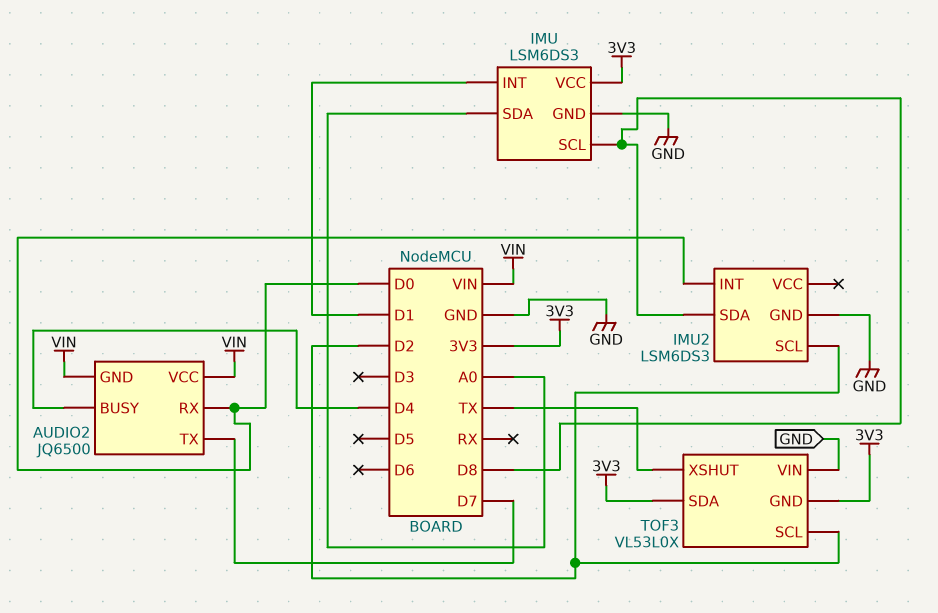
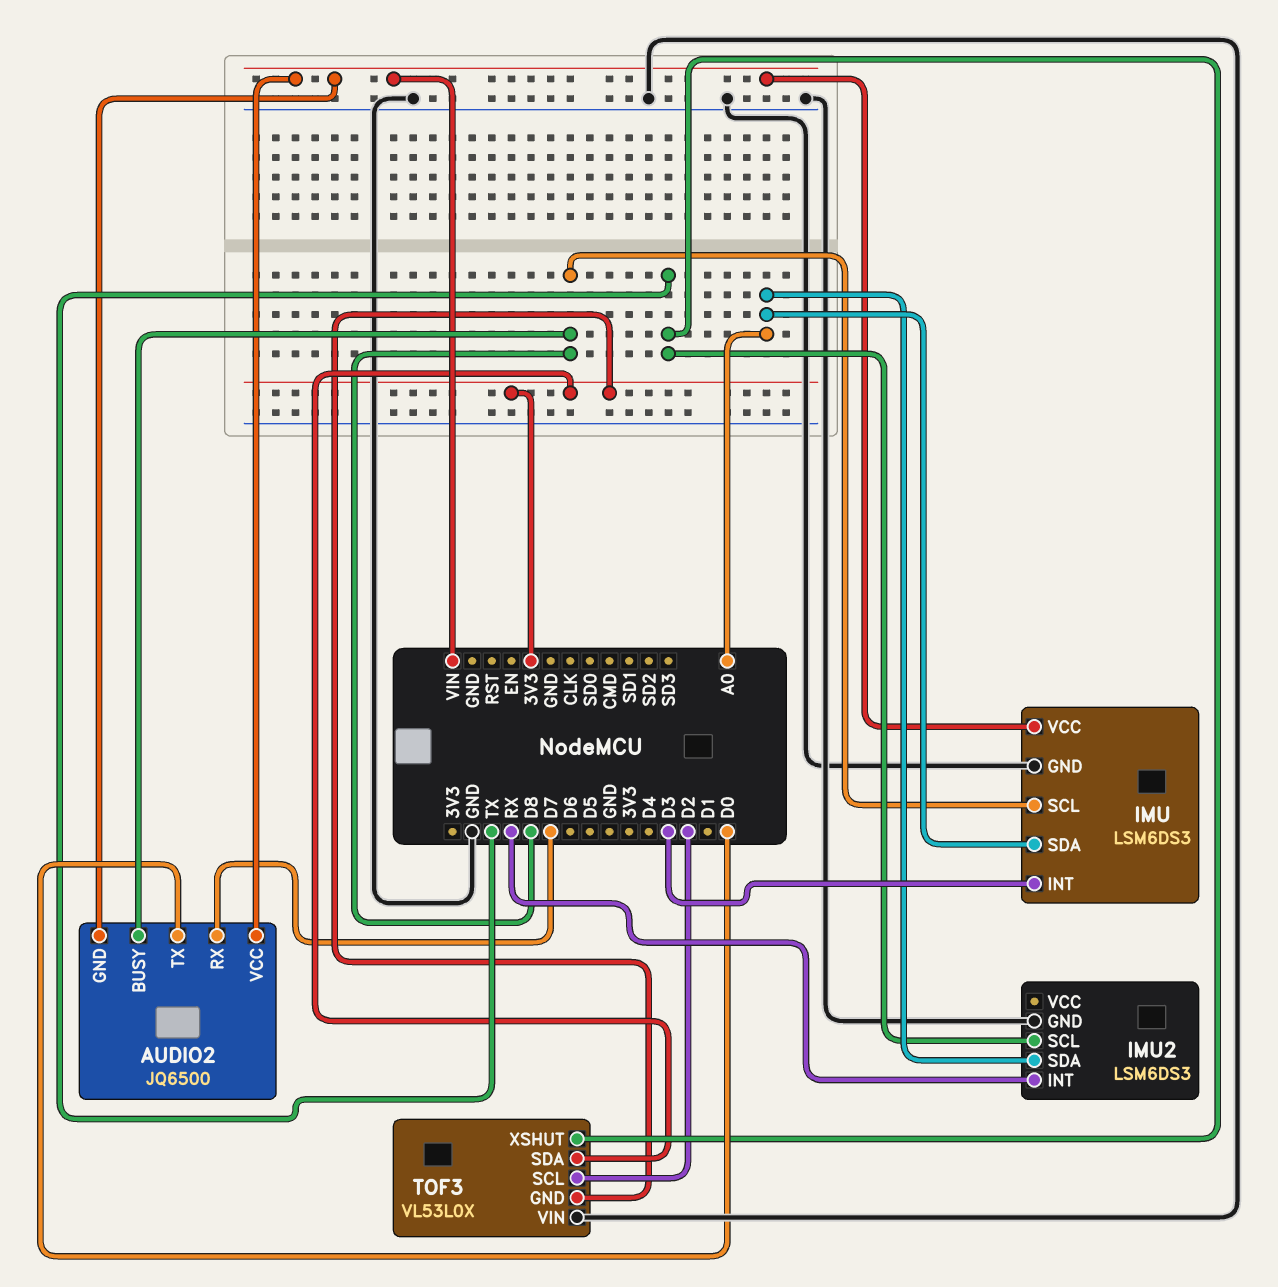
AUDIO2 pin BUSY: D4 -> D8
AUDIO2 pin RX: D0 -> D7
AUDIO2 pin TX: D7 -> D0
IMU pin INT: D1 -> D3
IMU pin VCC: 3V3 -> VIN
IMU2 pin INT: D0 -> RX
IMU2 pin SCL: D2 -> TX
IMU2 pin SDA: D8 -> A0

